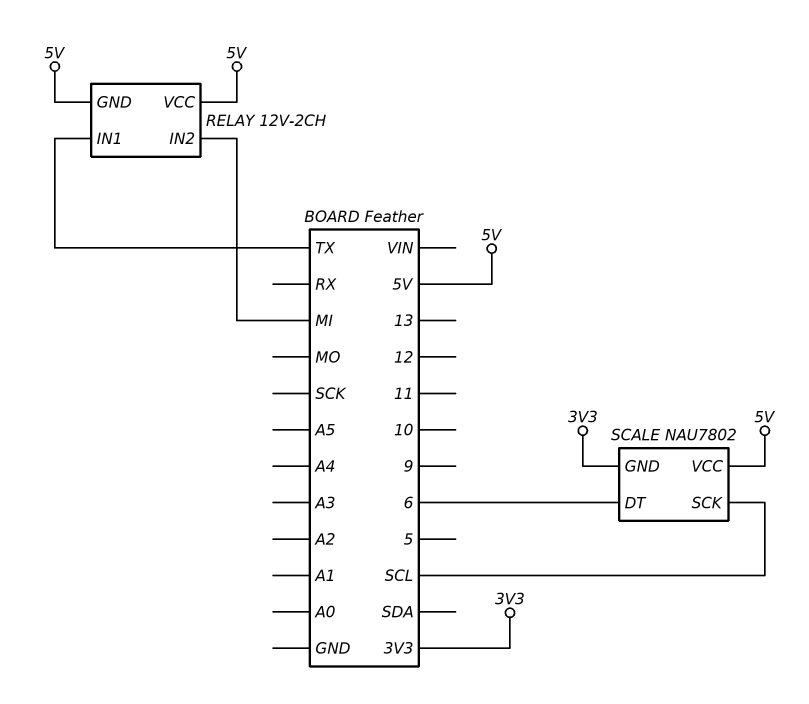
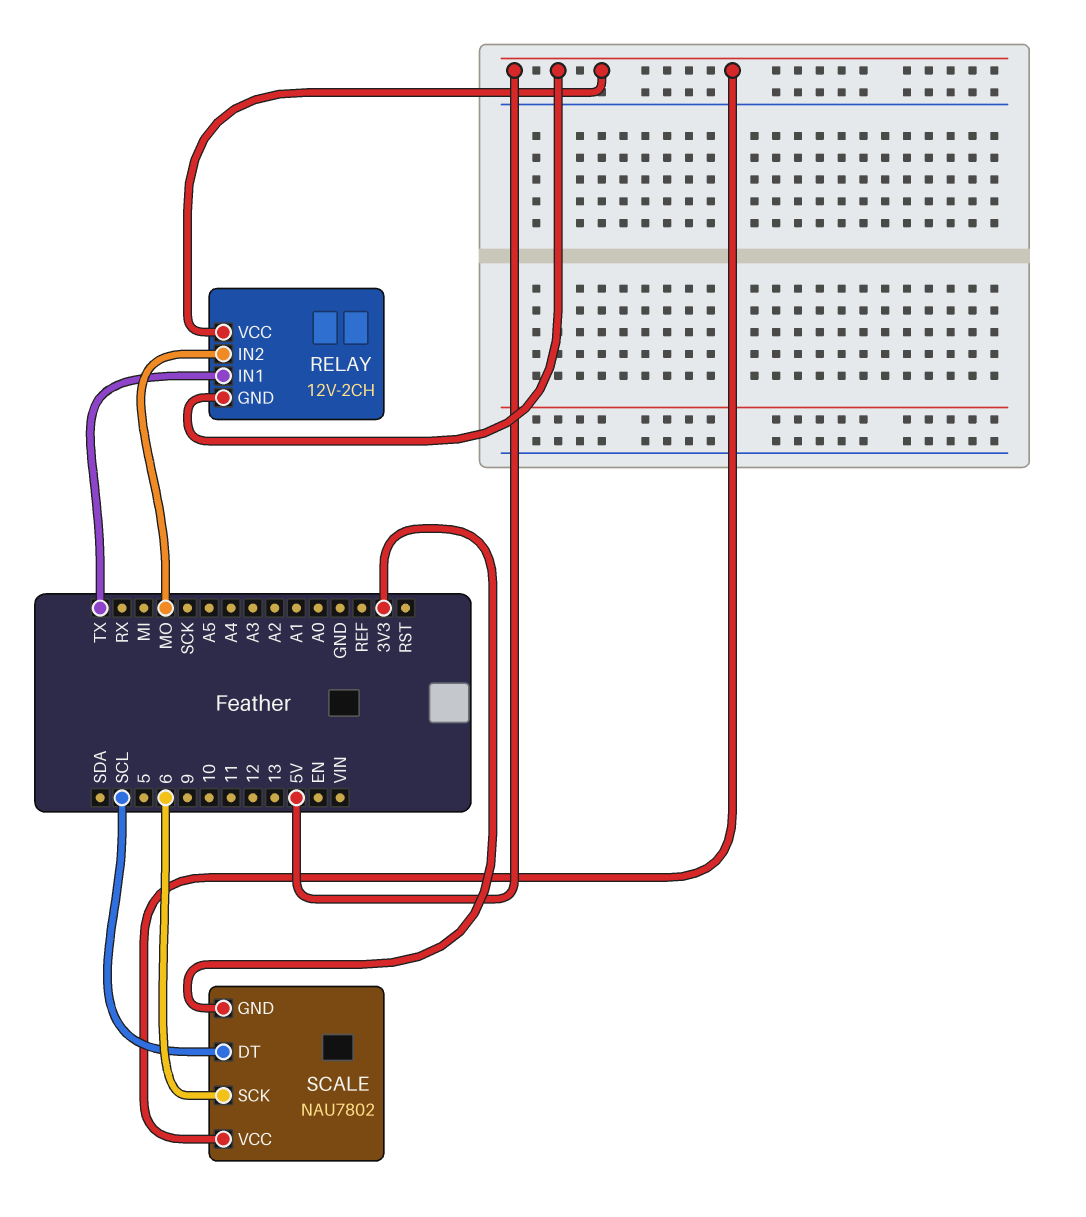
RELAY pin IN2: MI -> MO
SCALE pin DT: 6 -> SCL
SCALE pin SCK: SCL -> 6

